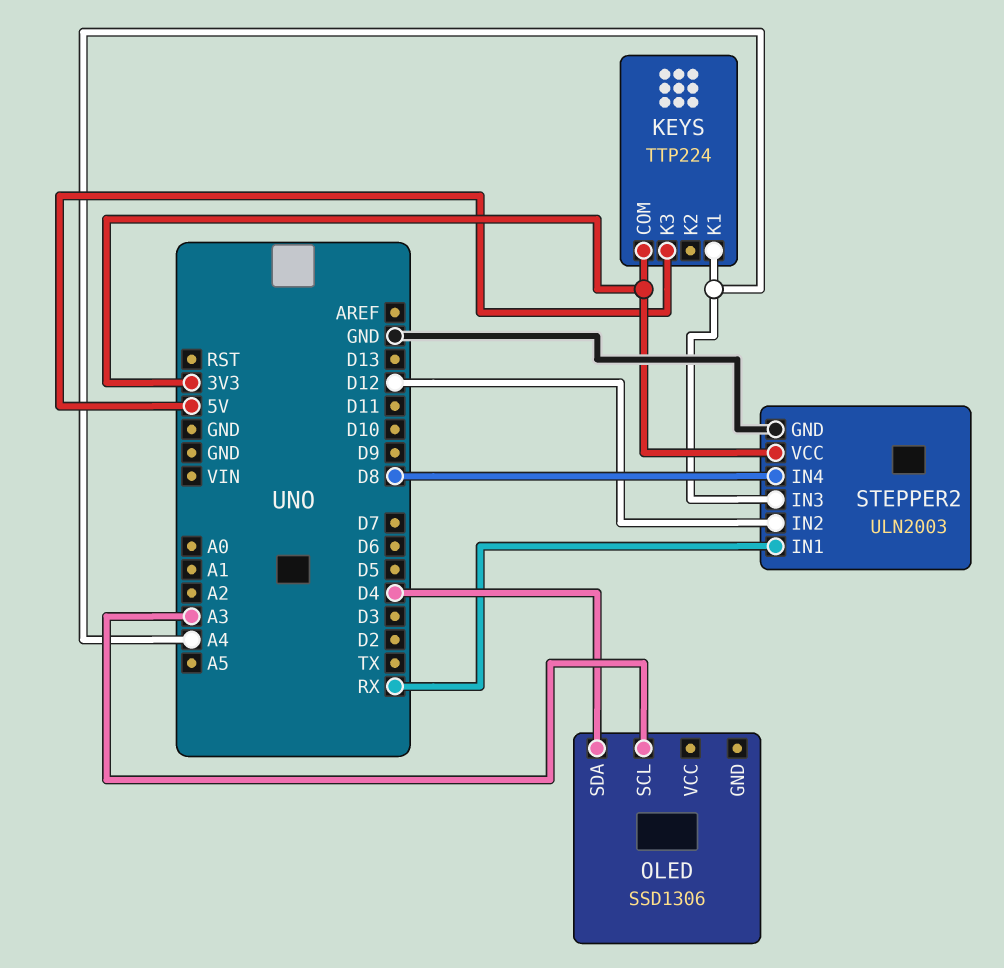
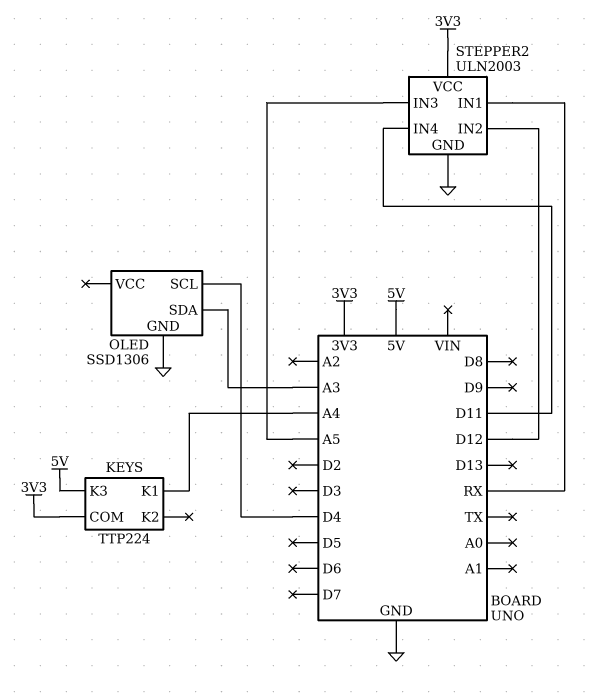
OLED pin GND: none -> GND
OLED pin SCL: A3 -> D4
OLED pin SDA: D4 -> A3
STEPPER2 pin IN3: A4 -> A5
STEPPER2 pin IN4: D8 -> D11

